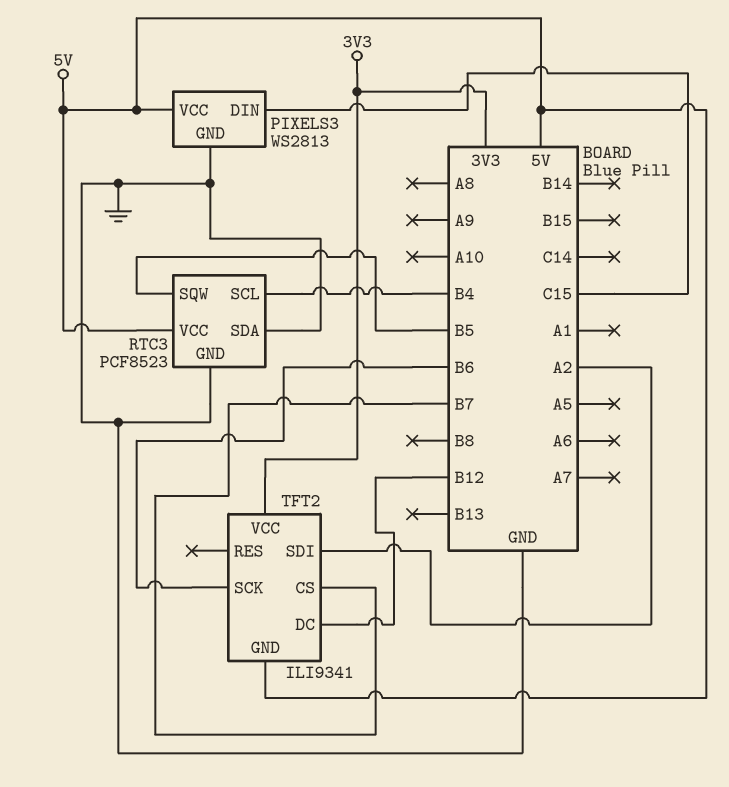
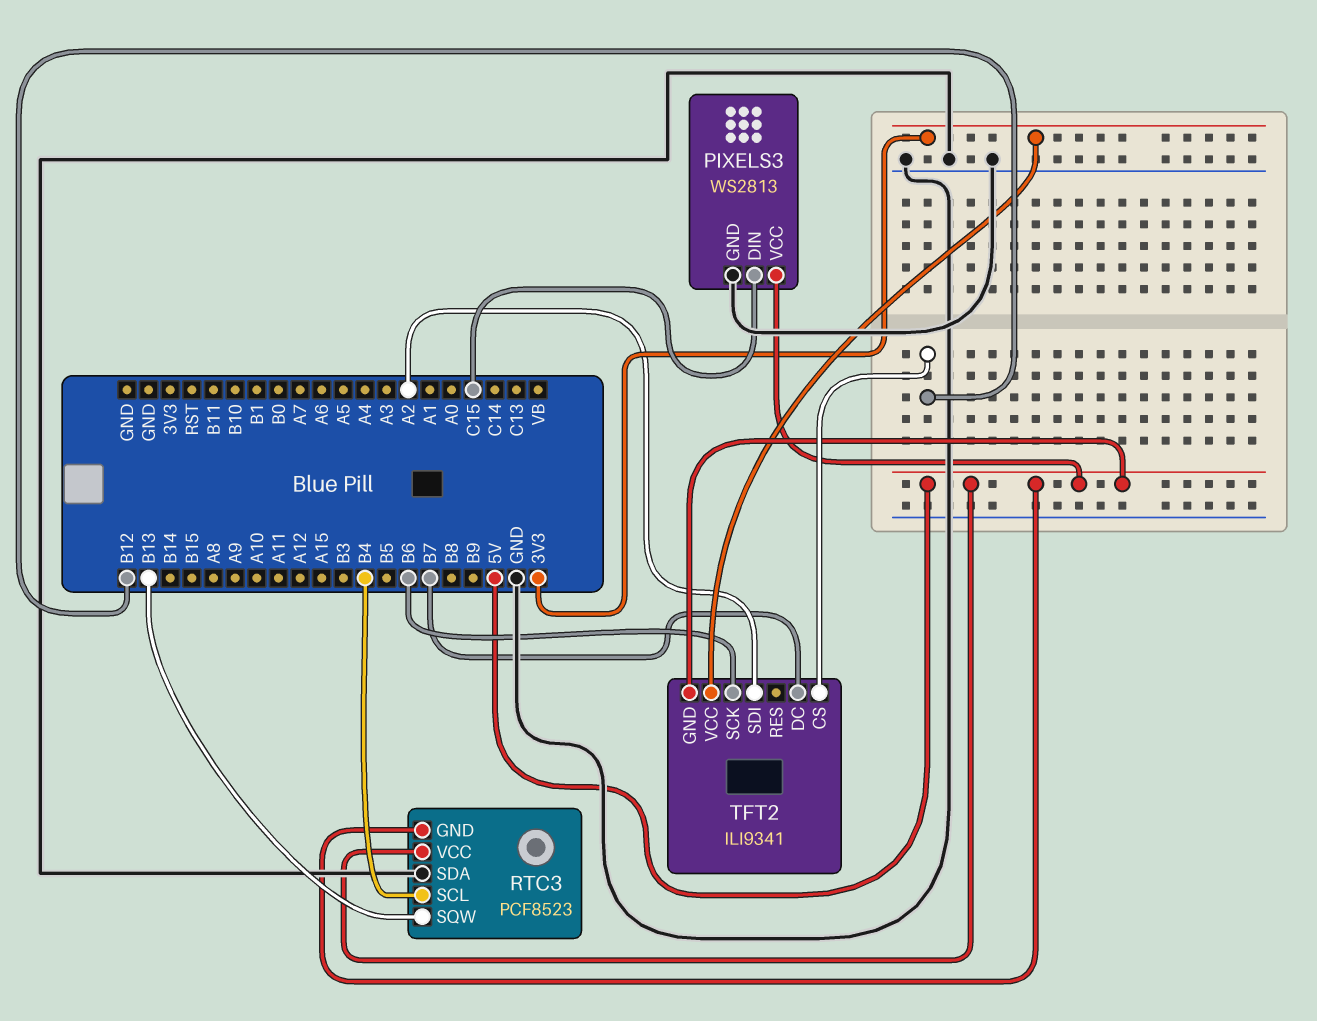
RTC3 pin GND: GND -> 5V
RTC3 pin SQW: B5 -> B13
TFT2 pin CS: B7 -> B12
TFT2 pin DC: B12 -> B7

